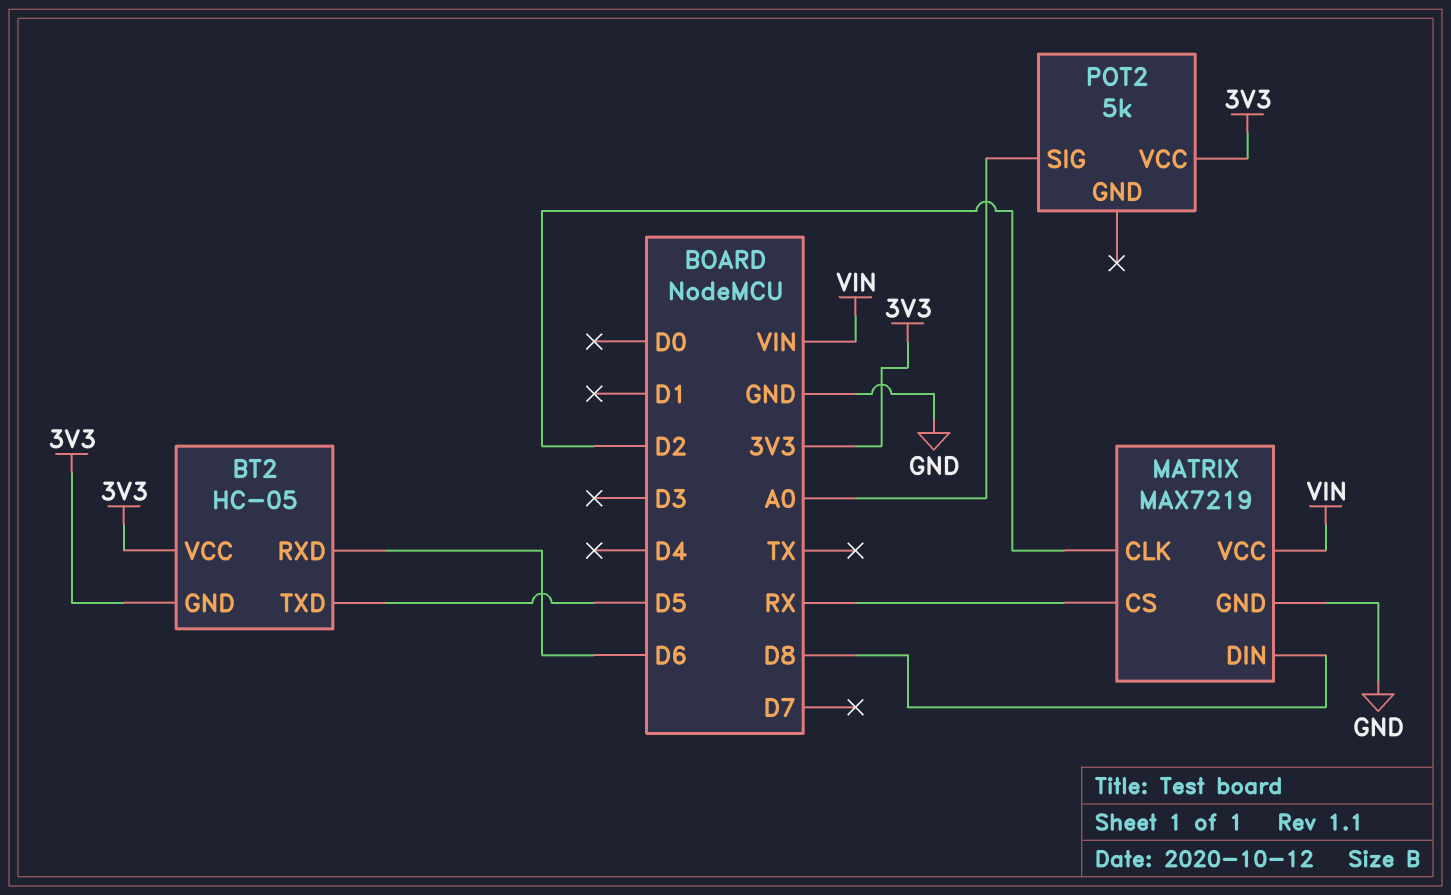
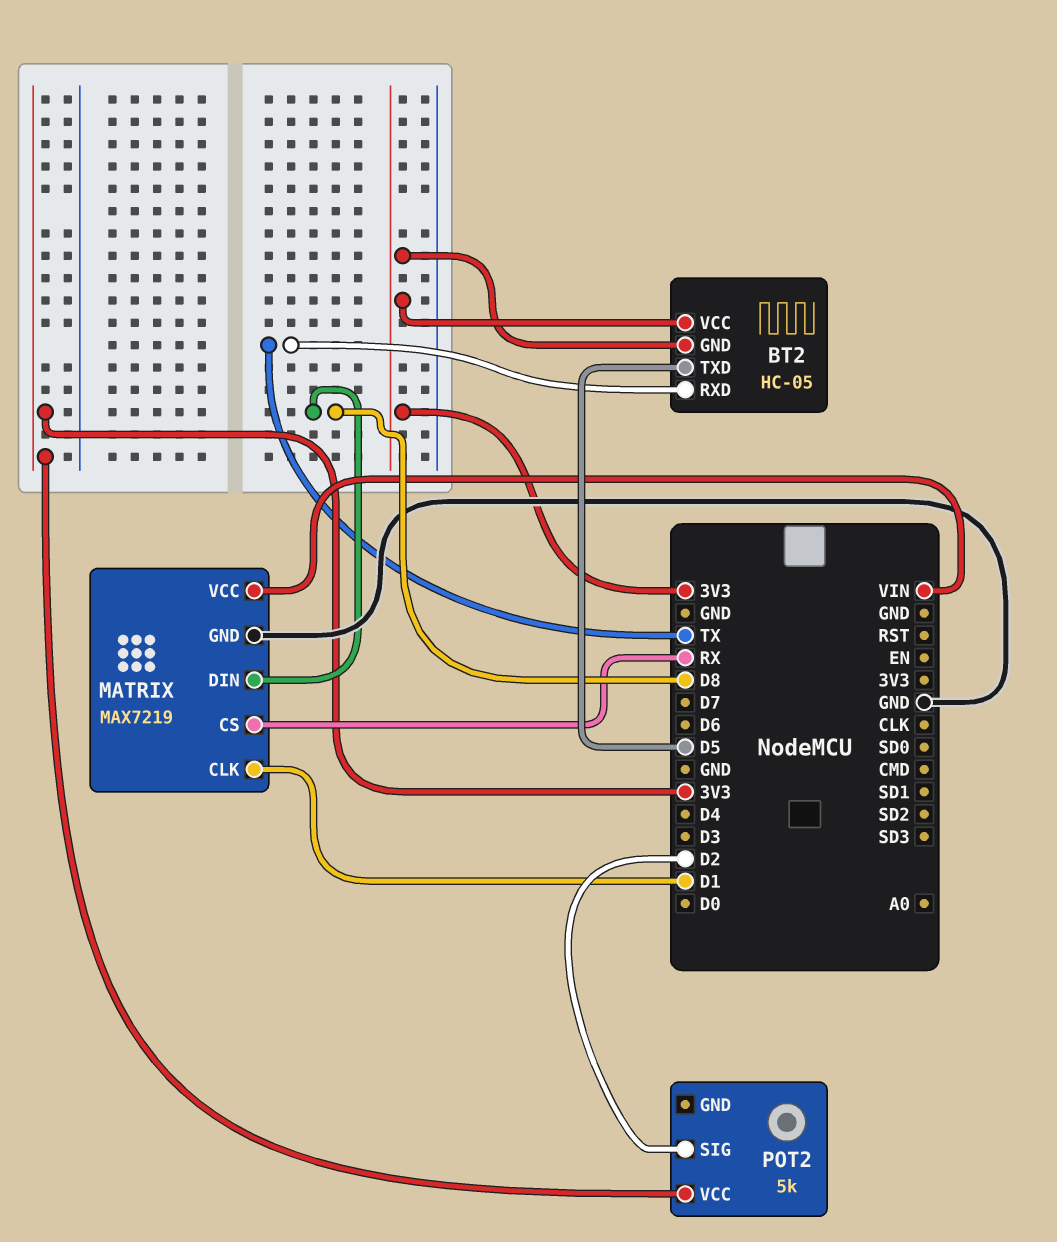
BT2 pin RXD: D6 -> TX
MATRIX pin CLK: D2 -> D1
POT2 pin SIG: A0 -> D2

